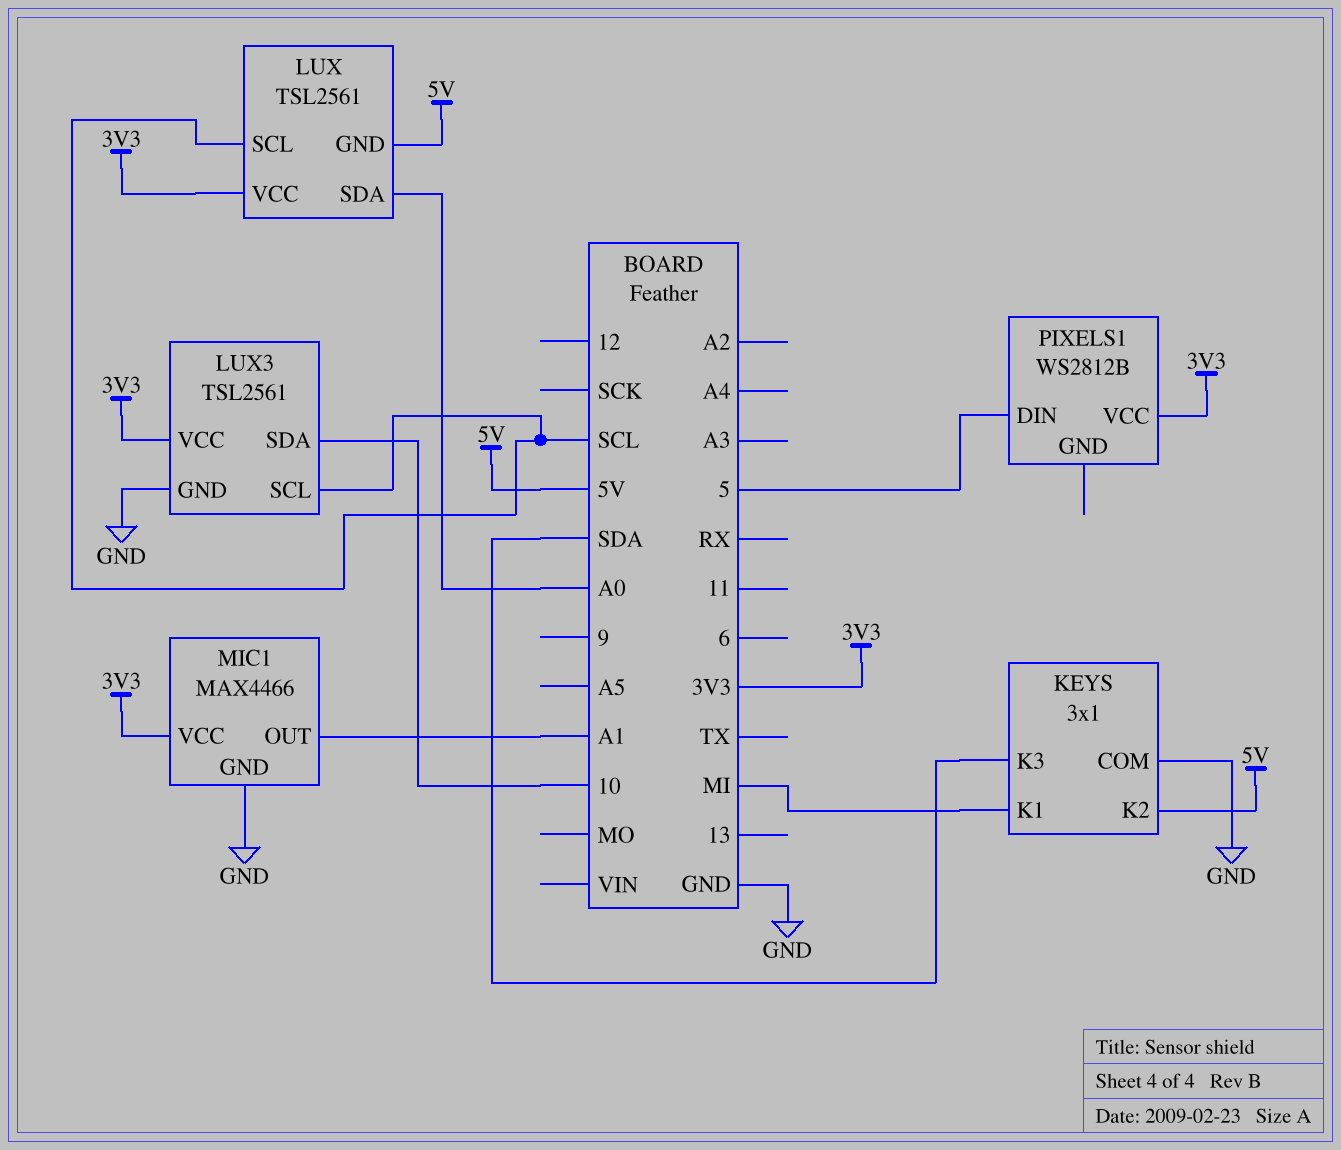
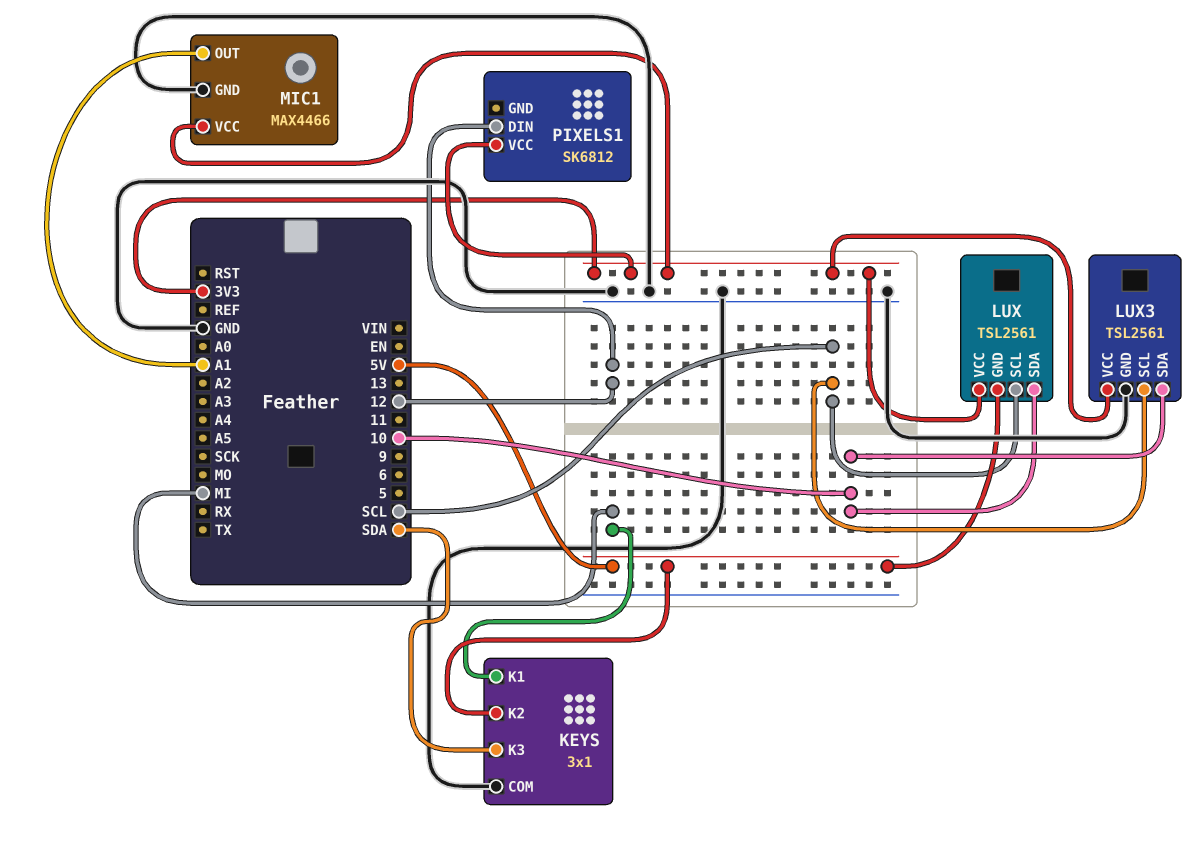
LUX pin SDA: A0 -> 10
PIXELS1: WS2812B -> SK6812
PIXELS1 pin DIN: 5 -> 12

